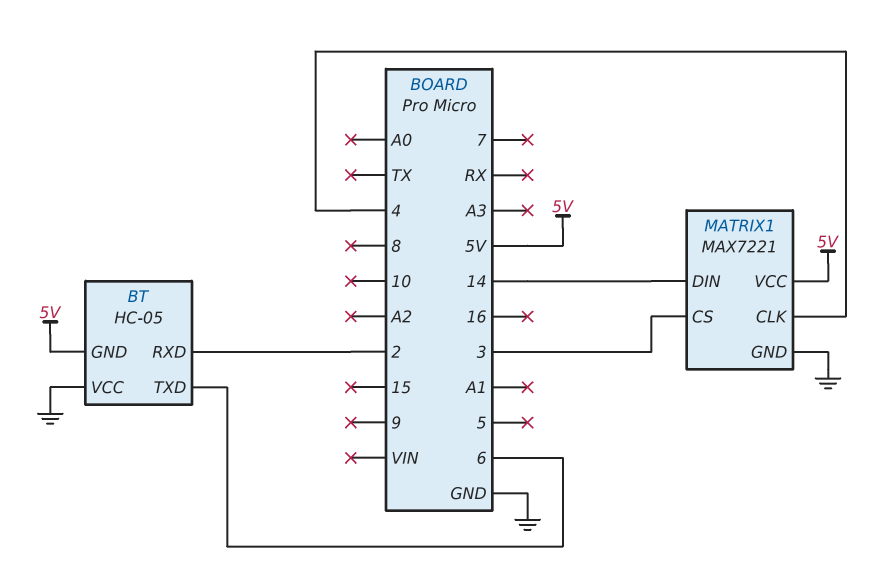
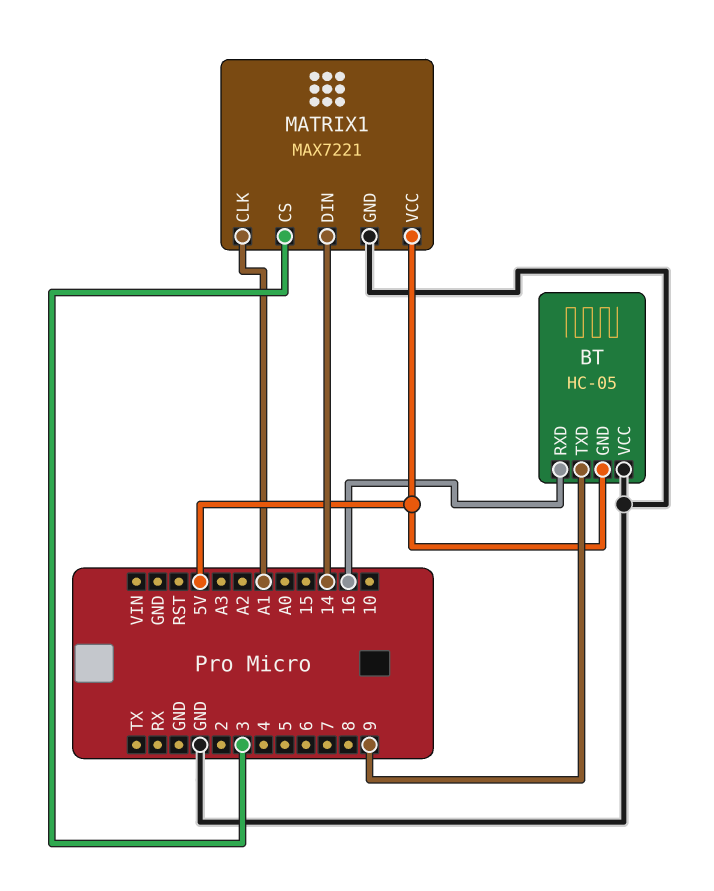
BT pin RXD: 2 -> 16
BT pin TXD: 6 -> 9
MATRIX1 pin CLK: 4 -> A1

